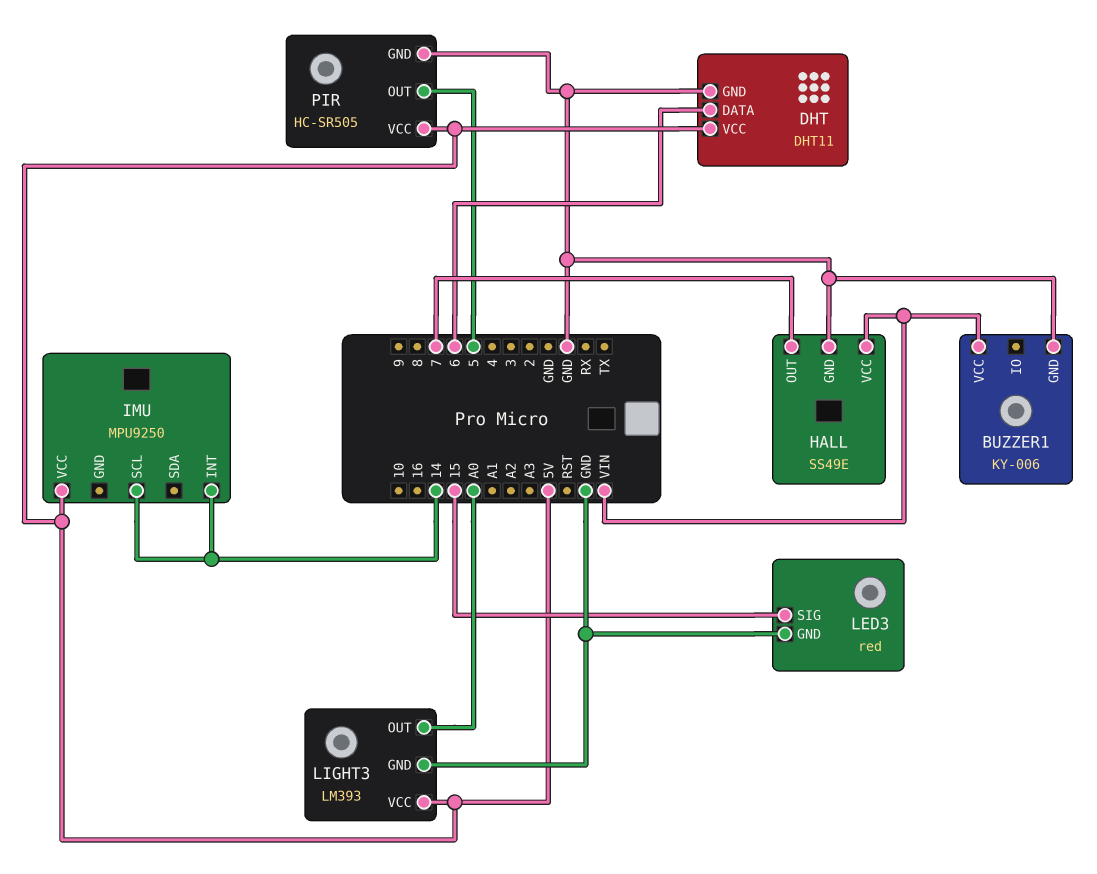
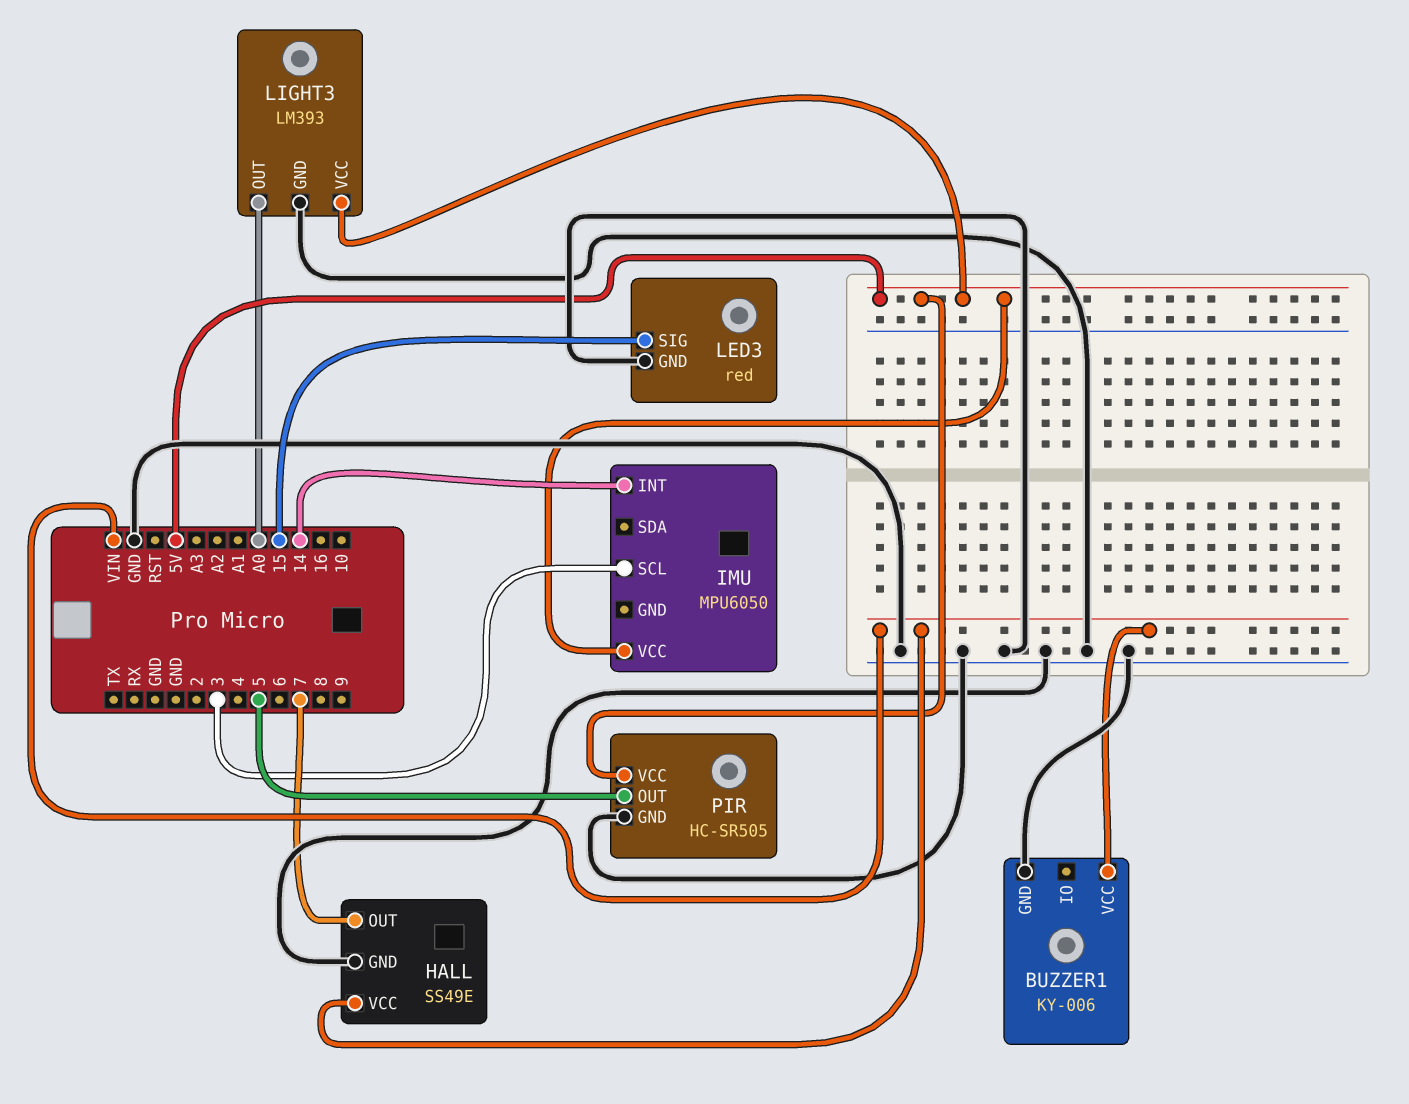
DHT: DHT11 -> none
DHT pin DATA: 6 -> none
DHT pin GND: GND -> none
DHT pin VCC: 5V -> none
IMU: MPU9250 -> MPU6050
IMU pin SCL: 14 -> 3

